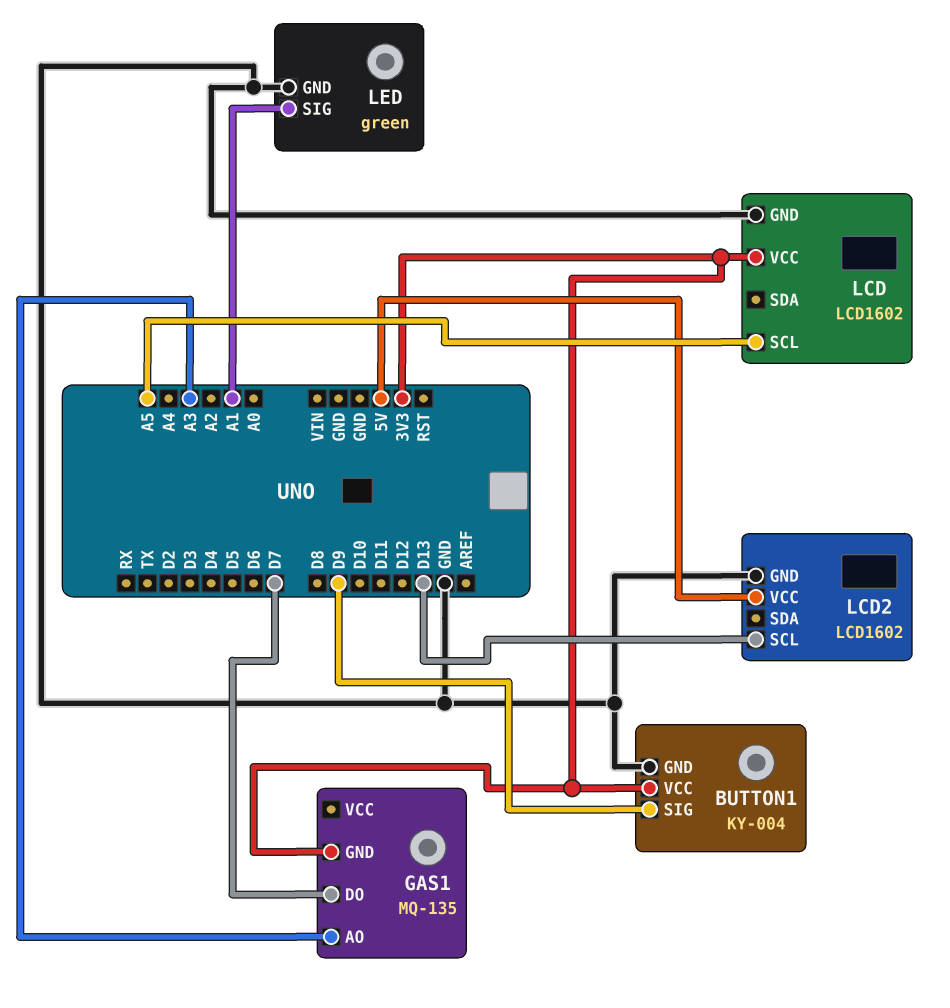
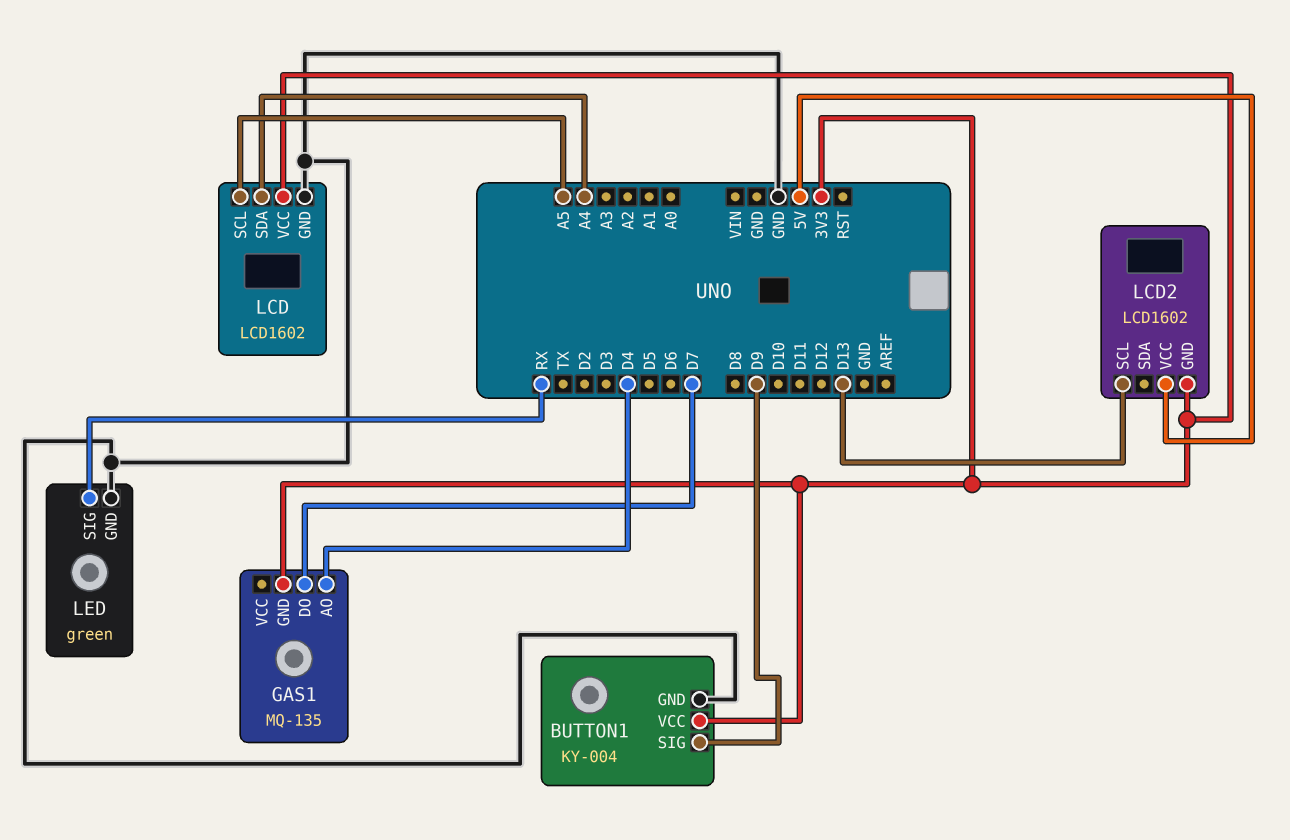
GAS1 pin AO: A3 -> D4
LCD pin SDA: none -> A4
LCD2 pin GND: GND -> 3V3
LED pin SIG: A1 -> RX

